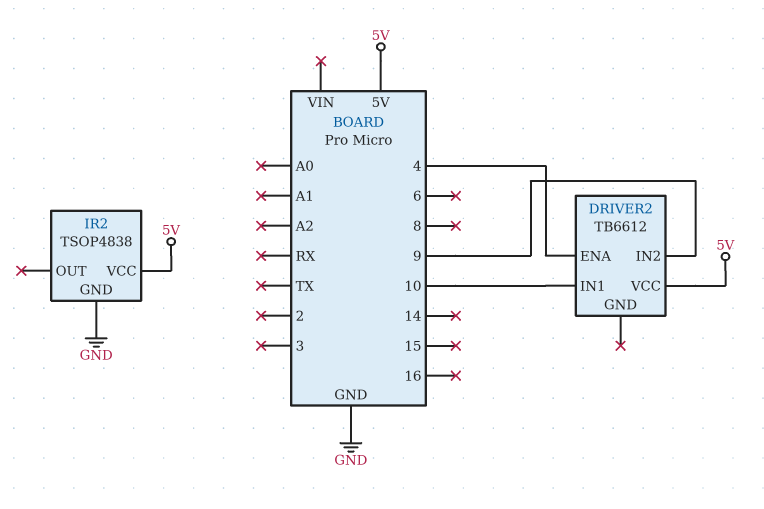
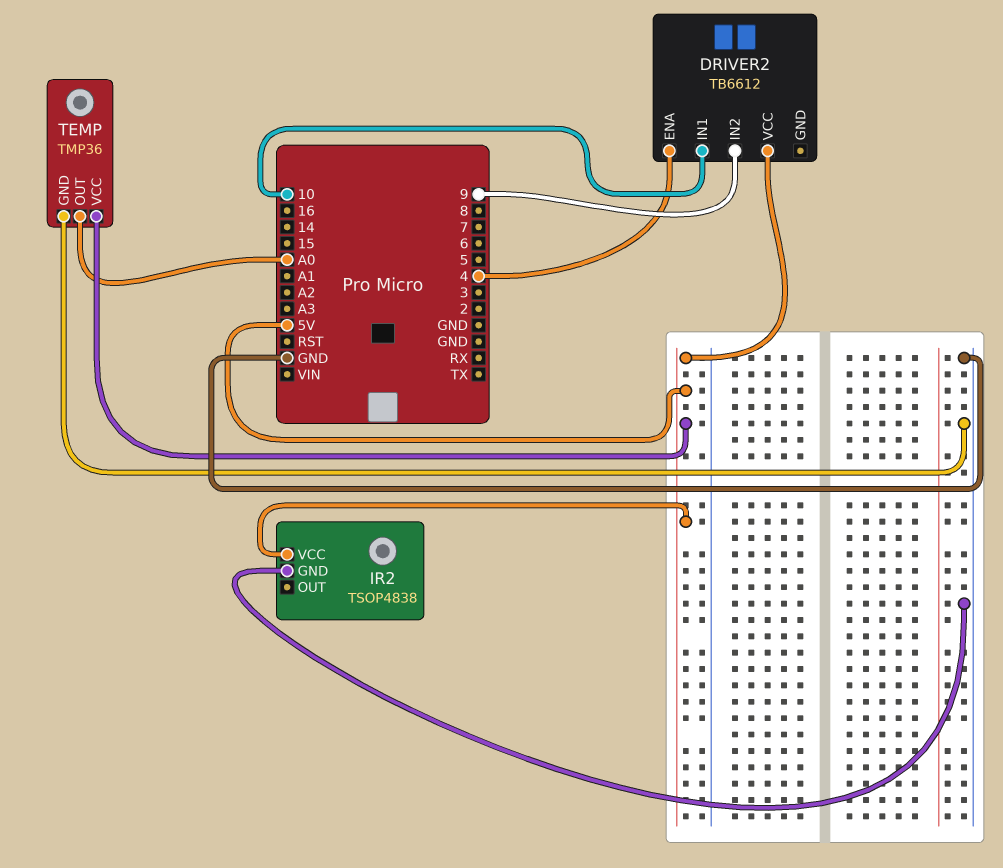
TEMP: none -> TMP36
TEMP pin GND: none -> GND
TEMP pin OUT: none -> A0
TEMP pin VCC: none -> 5V

